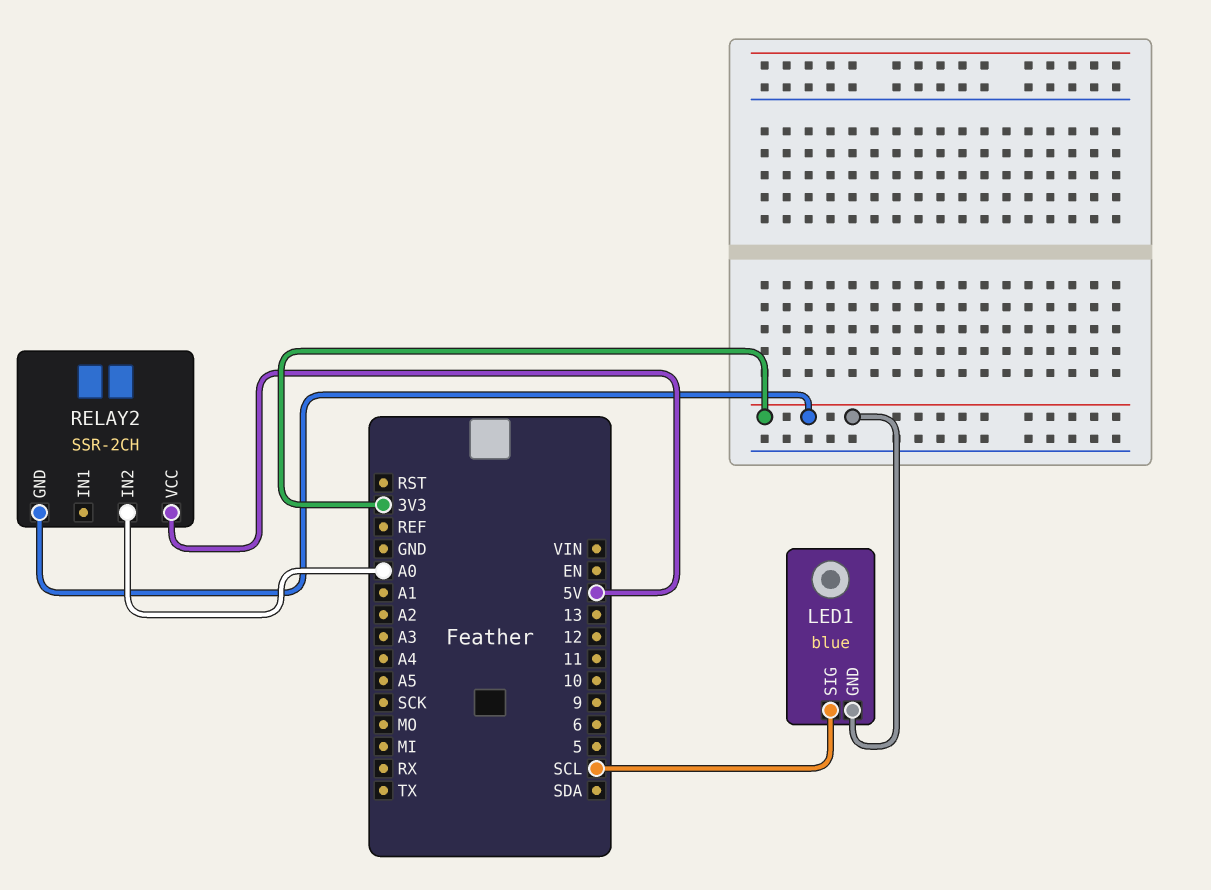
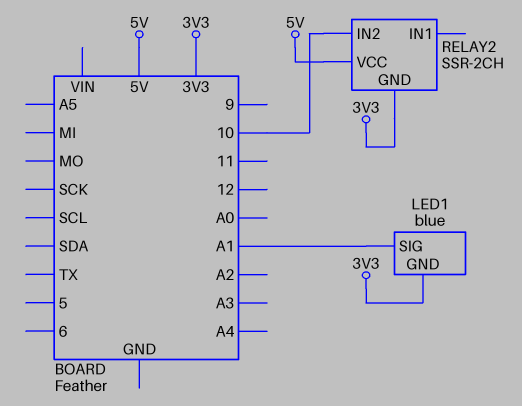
LED1 pin SIG: SCL -> A1
RELAY2 pin IN2: A0 -> 10

